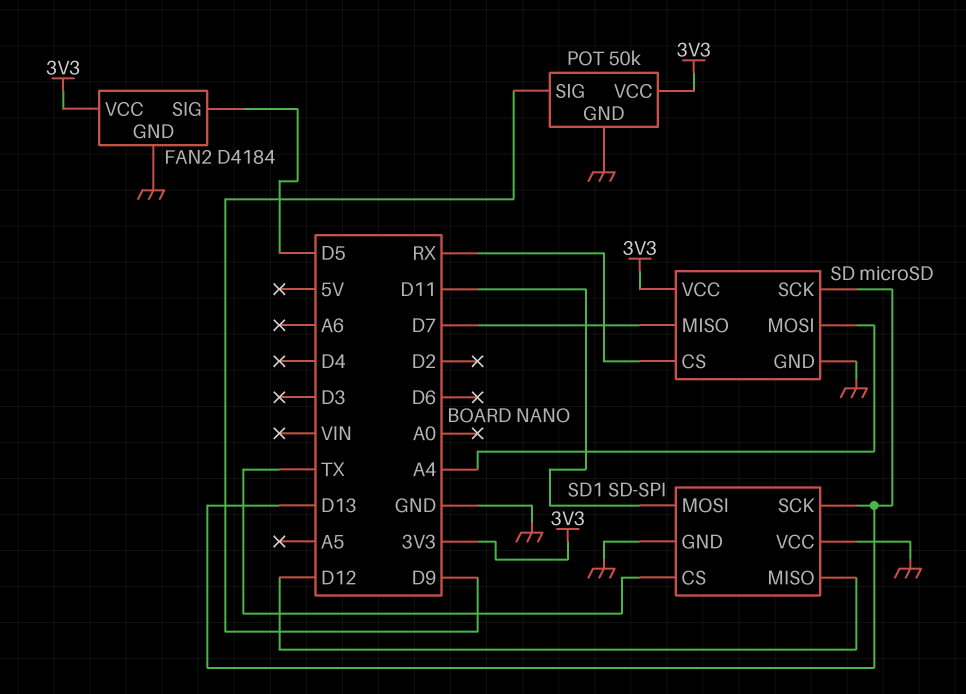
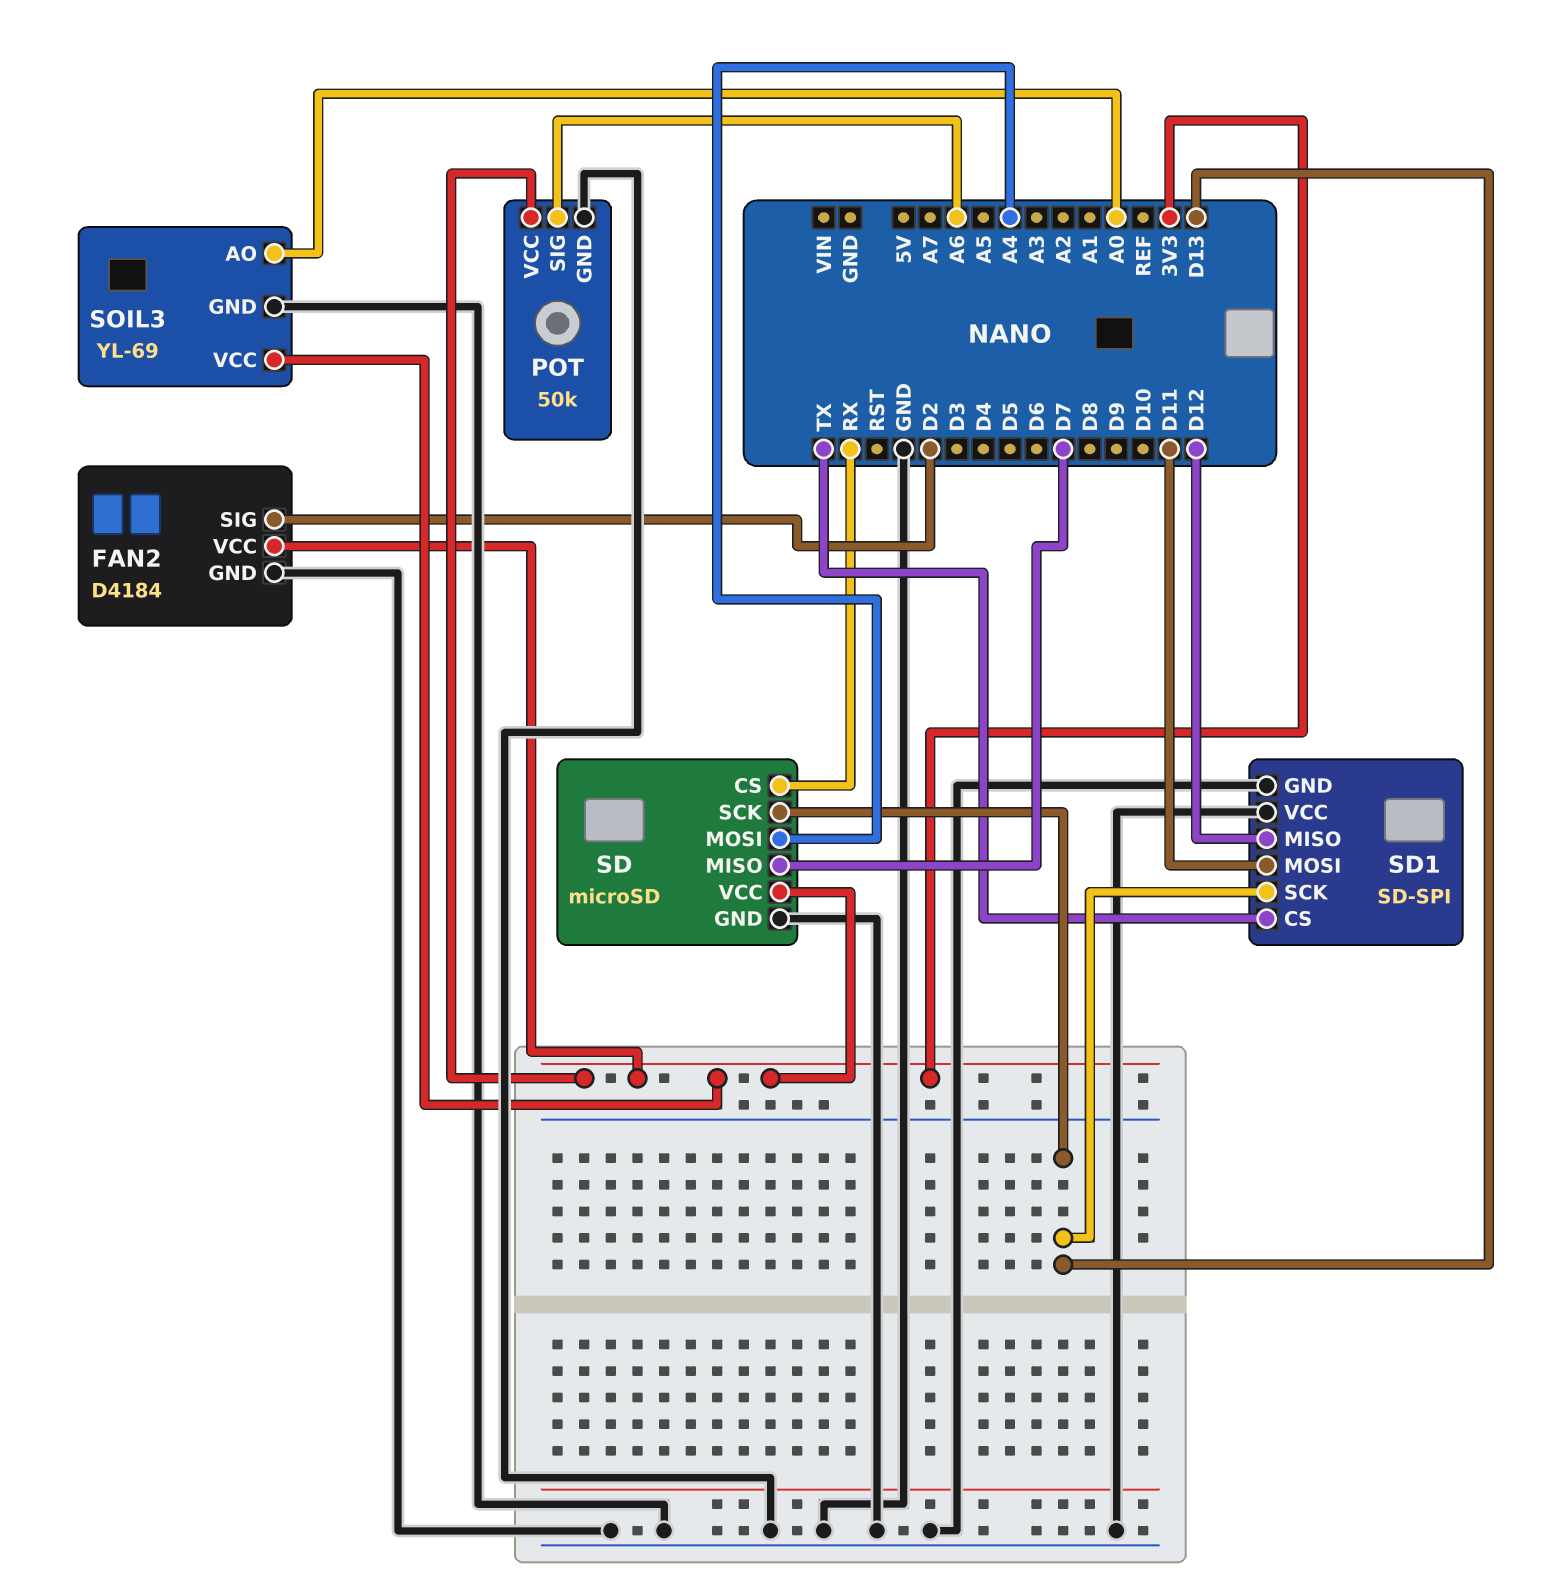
FAN2 pin SIG: D5 -> D2
POT pin SIG: D9 -> A6
SOIL3: none -> YL-69
SOIL3 pin AO: none -> A0
SOIL3 pin GND: none -> GND
SOIL3 pin VCC: none -> 3V3

